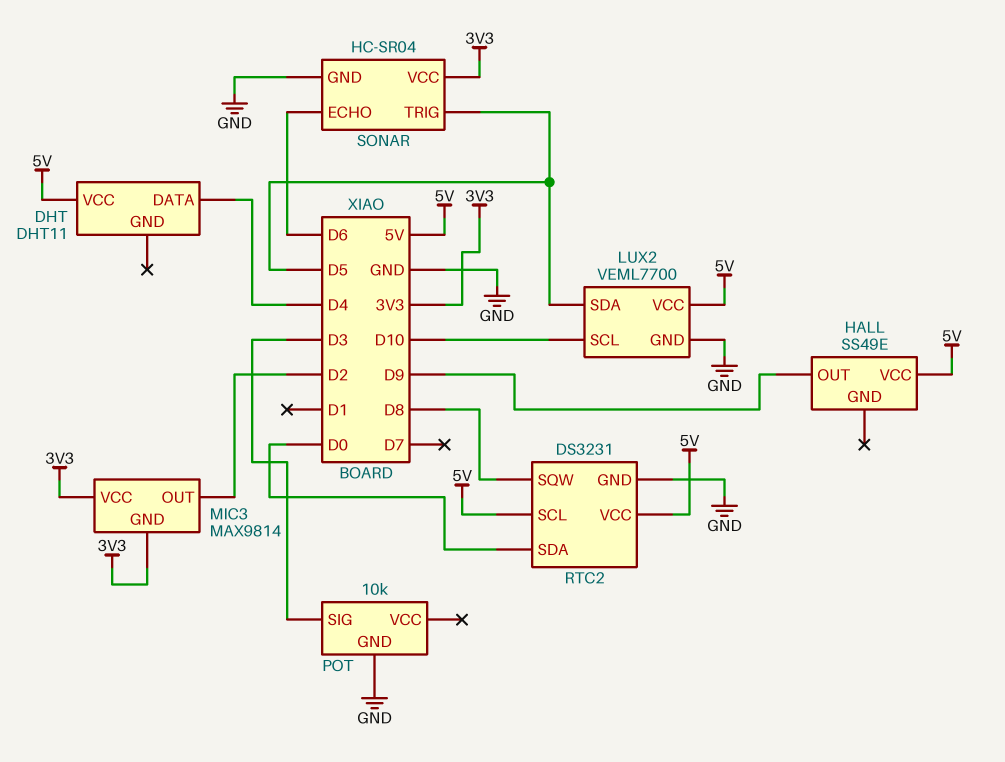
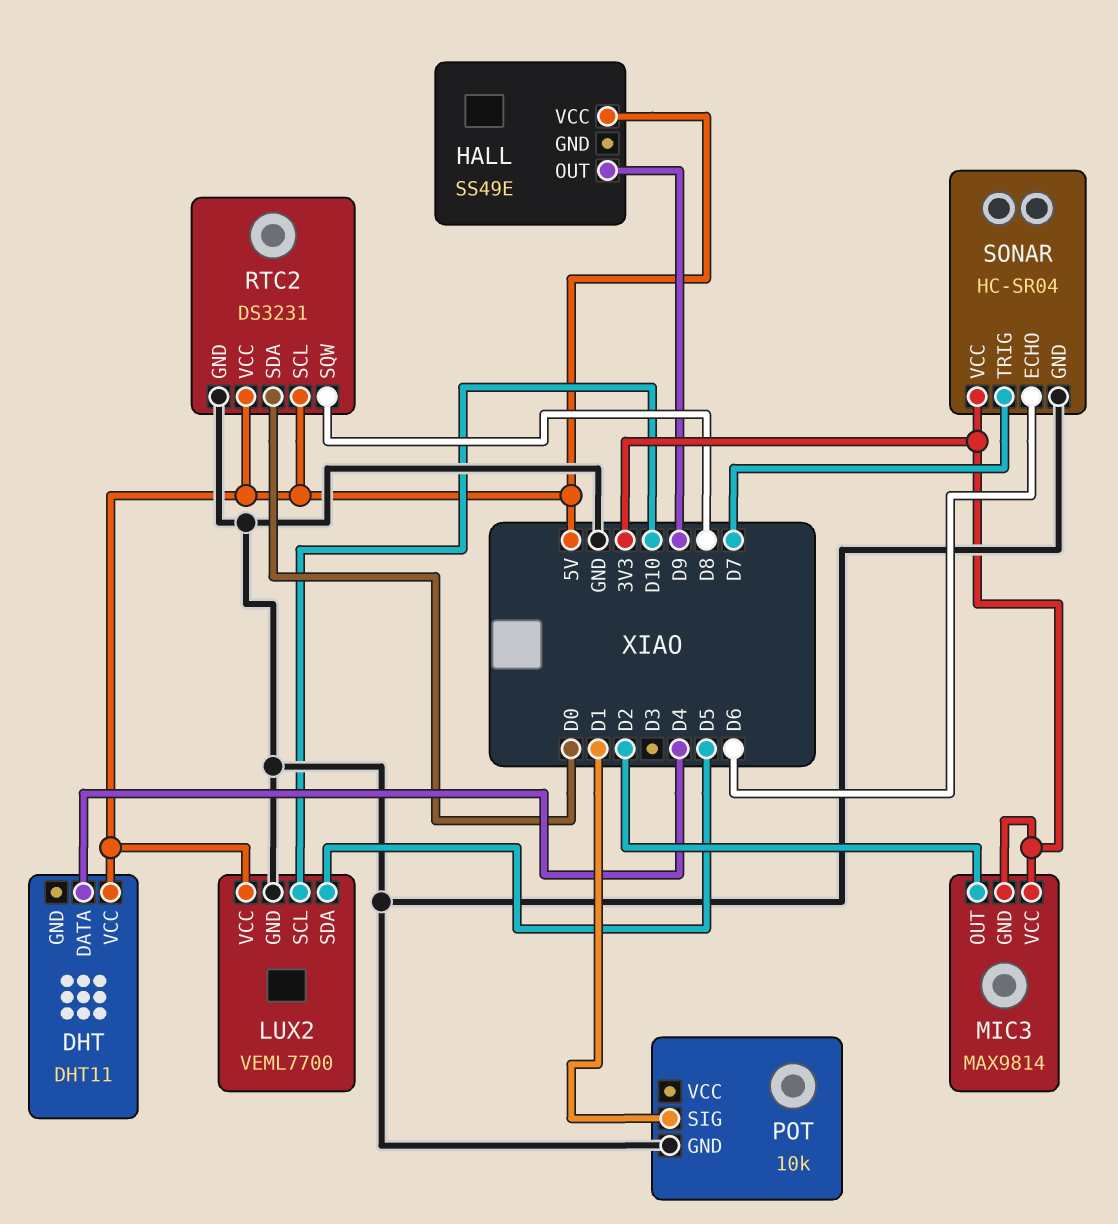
POT pin SIG: D3 -> D1
SONAR pin TRIG: D5 -> D7

